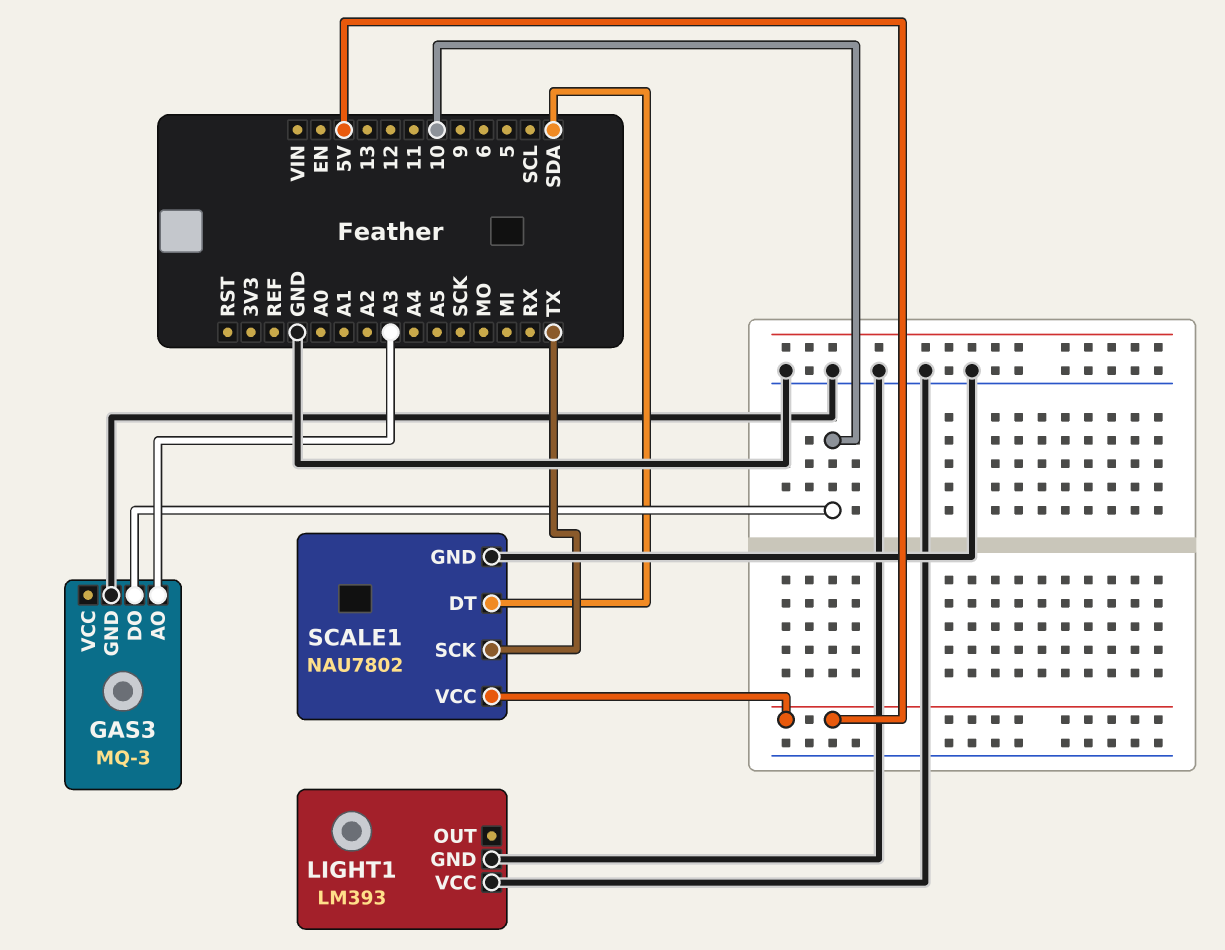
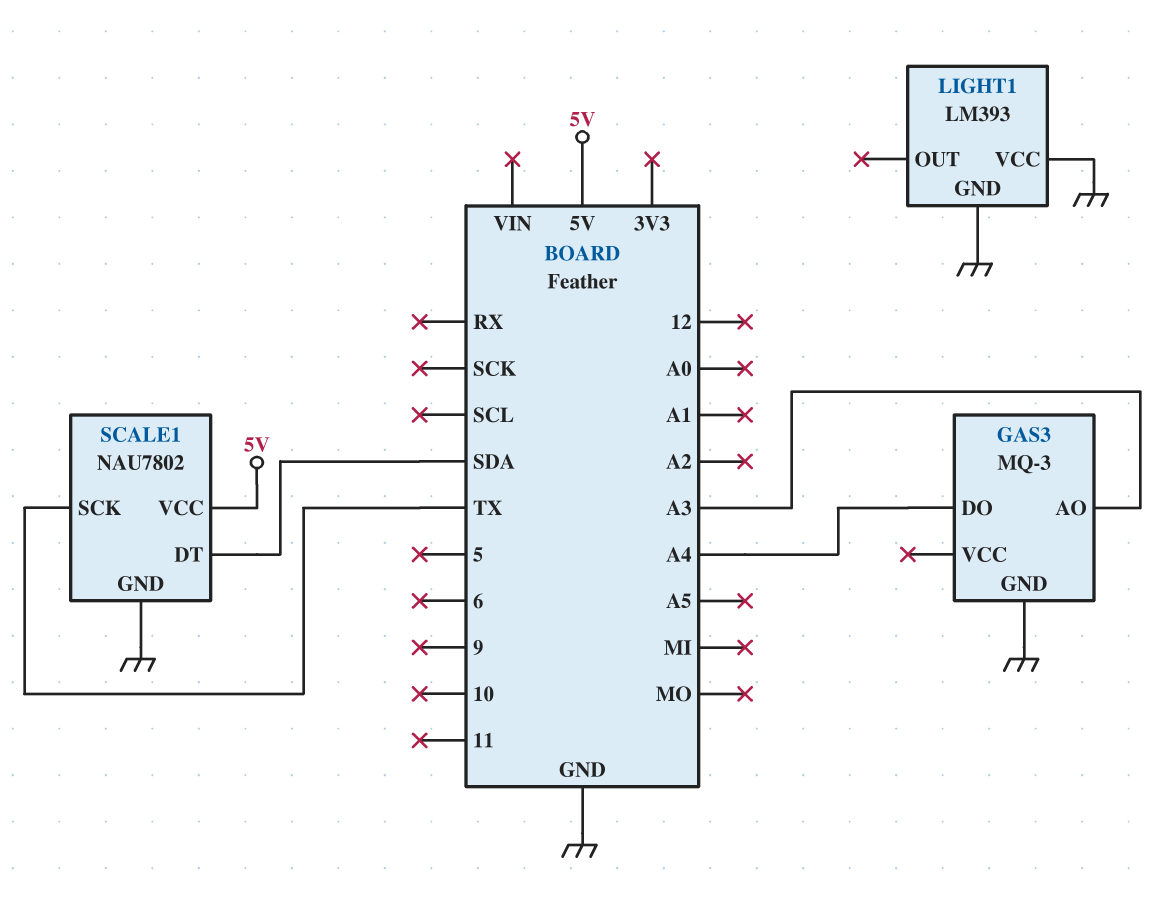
GAS3 pin DO: 10 -> A4

